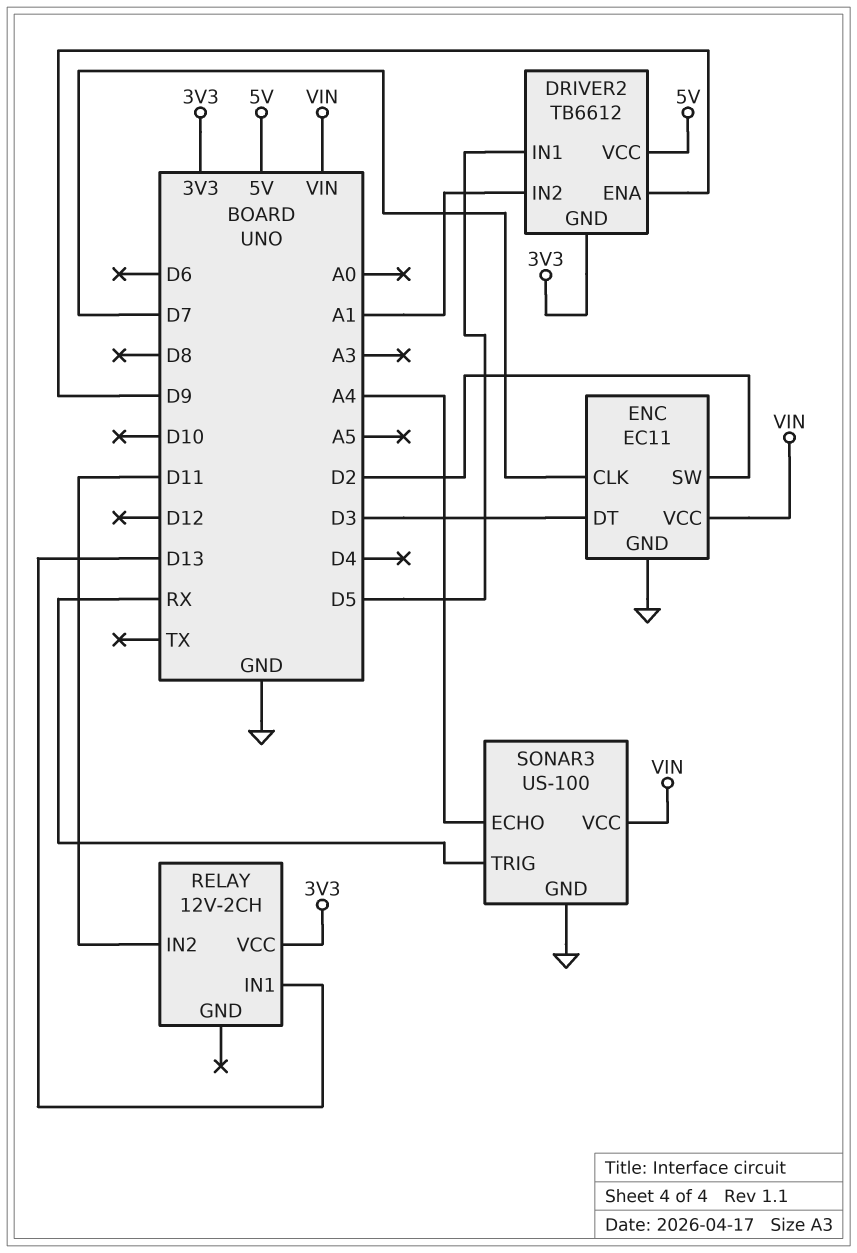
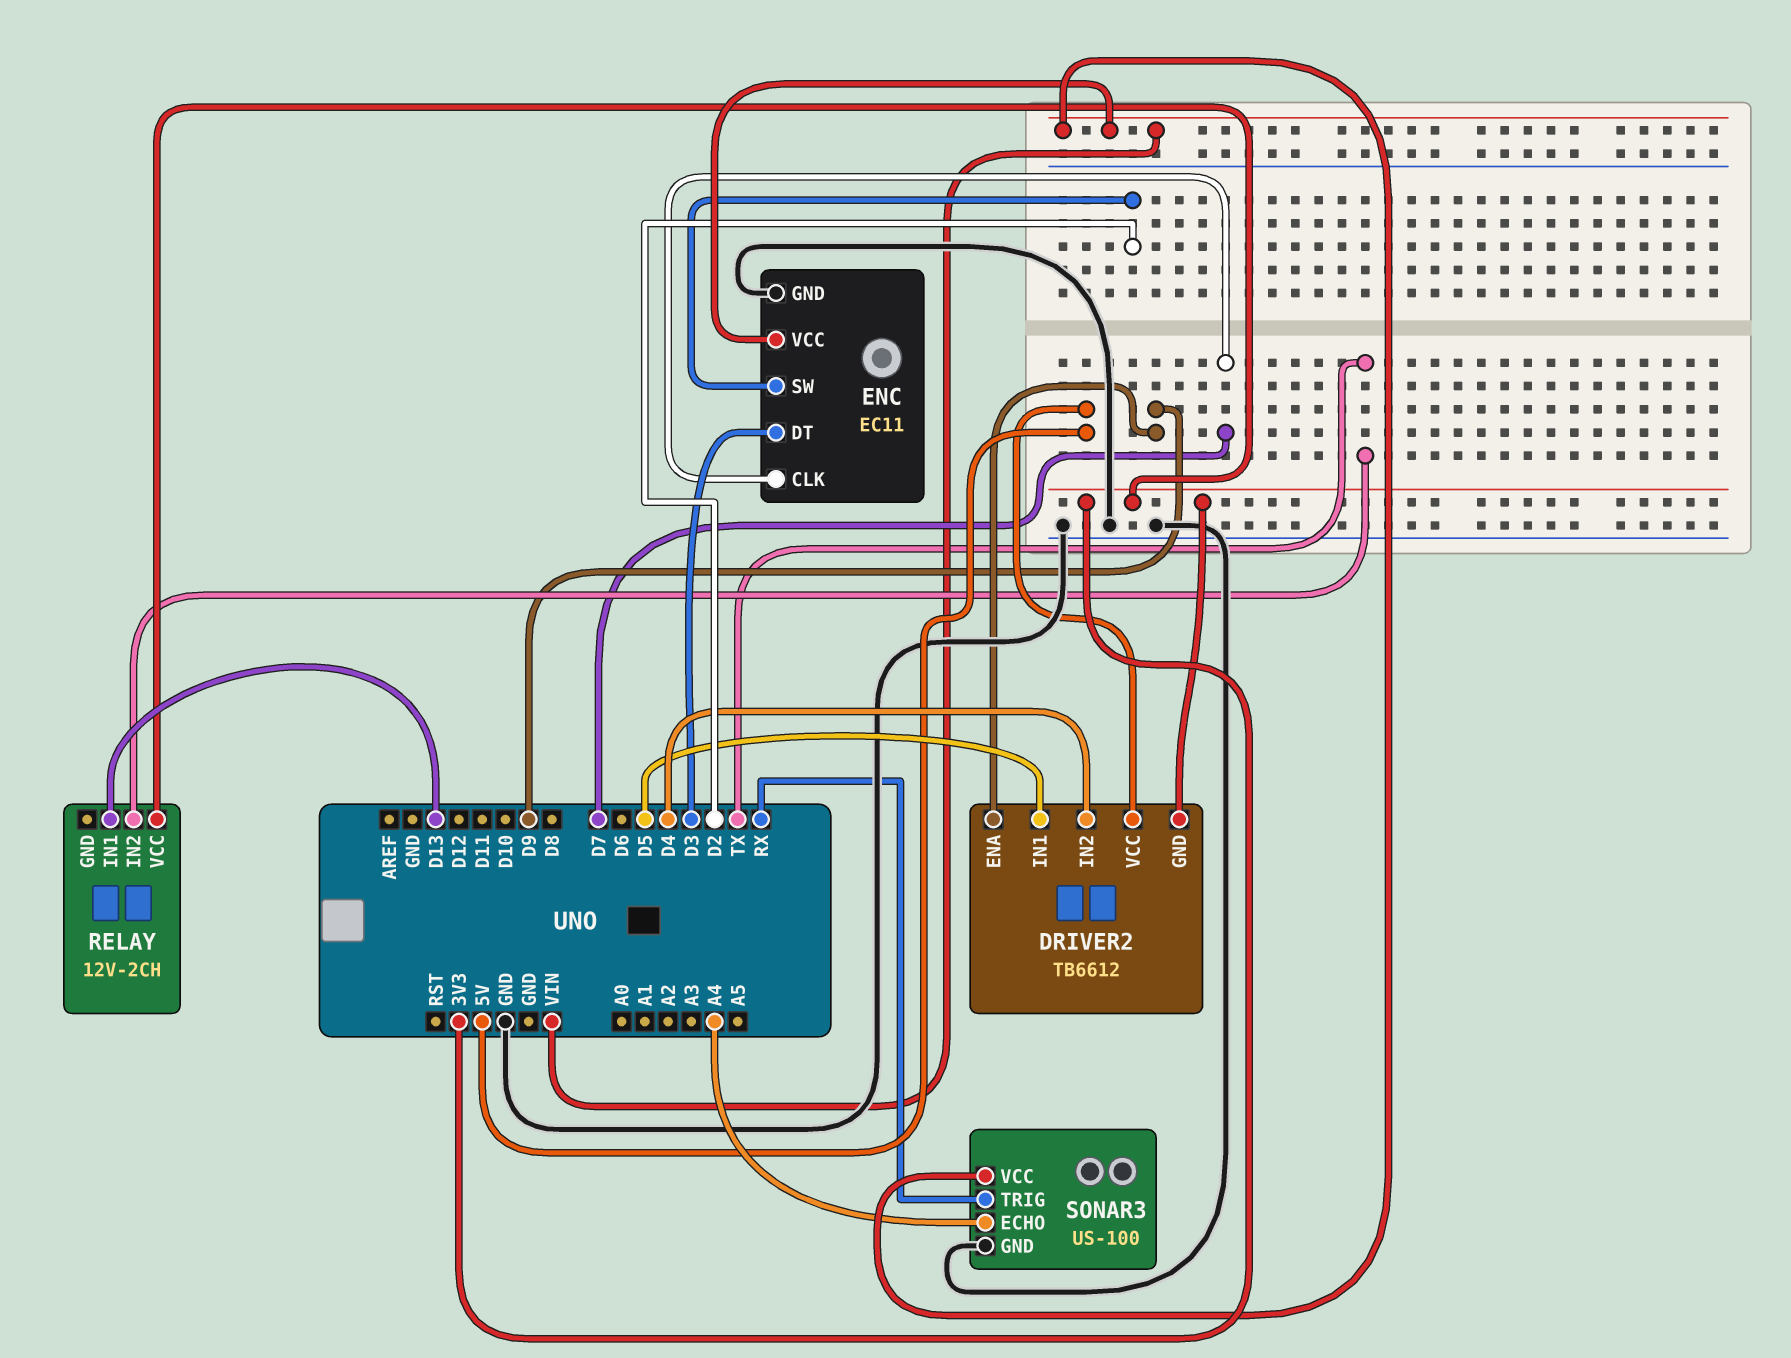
DRIVER2 pin IN2: A1 -> D4
RELAY pin IN2: D11 -> TX

